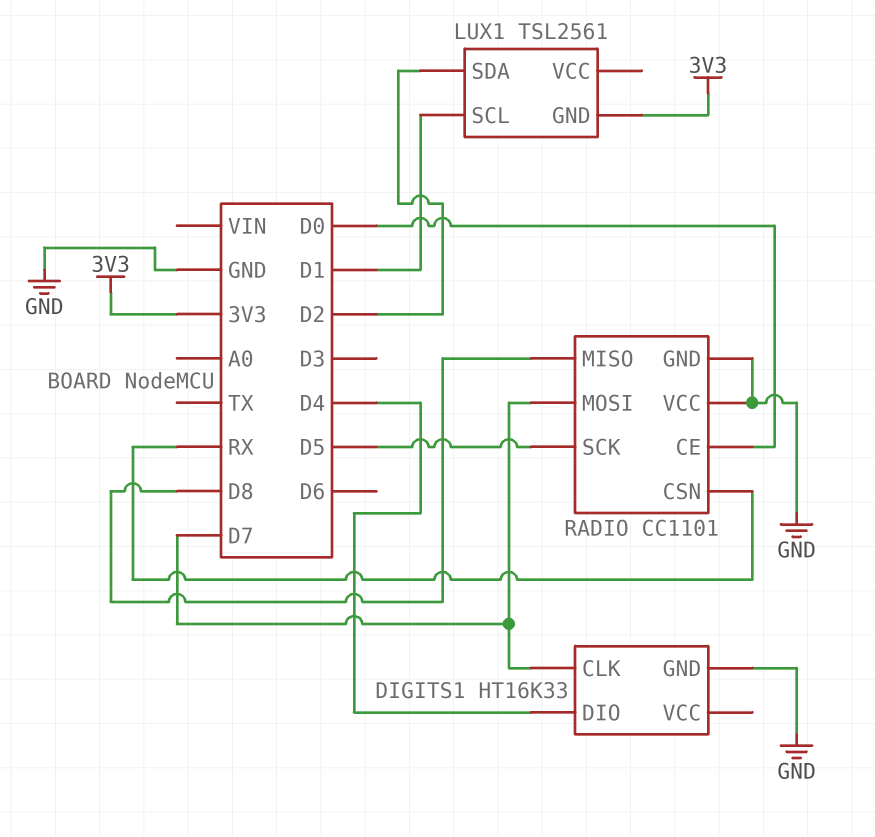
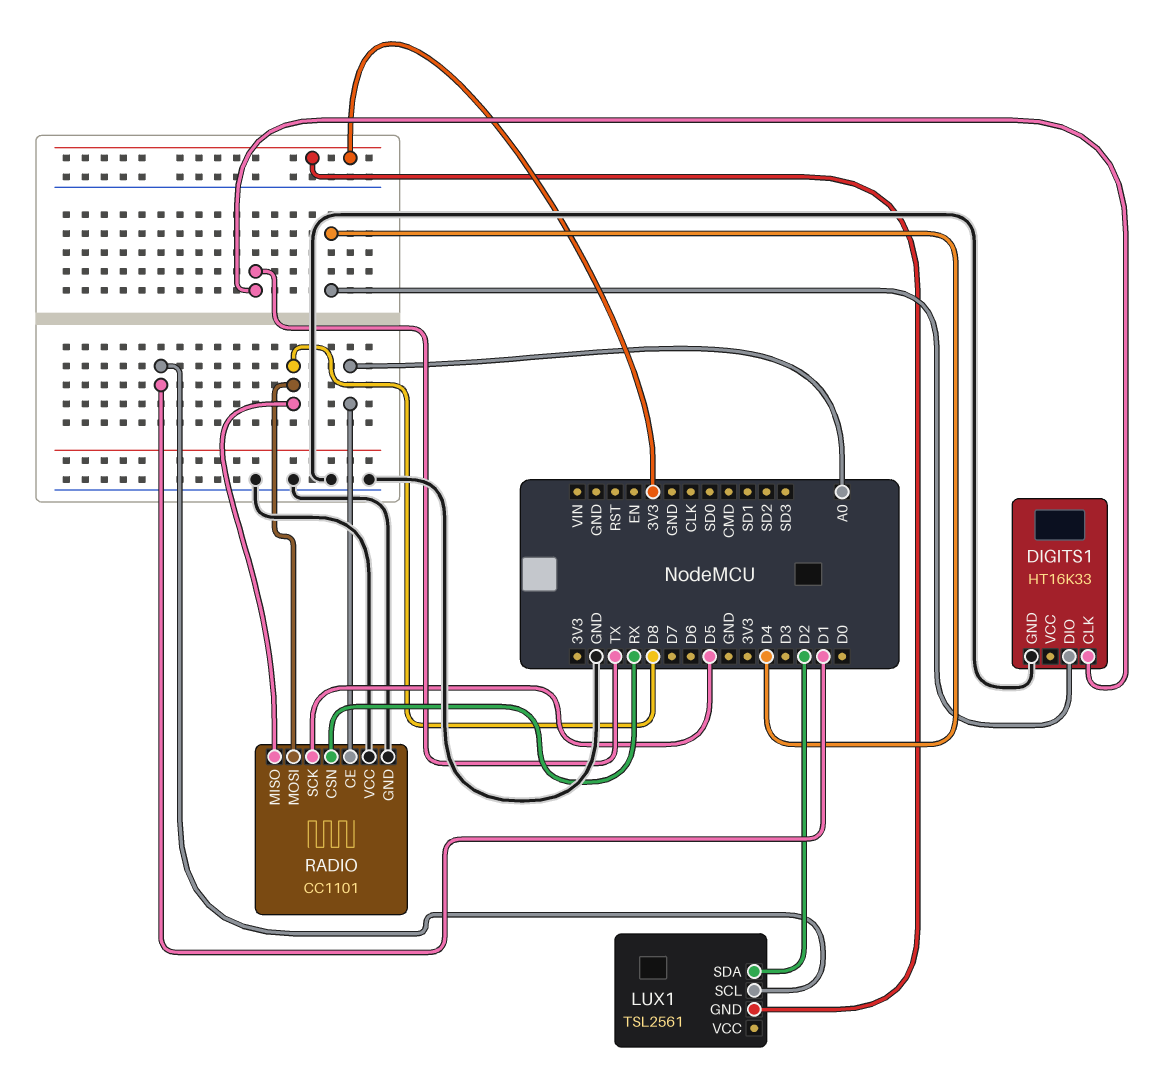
DIGITS1 pin CLK: D7 -> TX
RADIO pin CE: D0 -> A0
RADIO pin MOSI: D7 -> D8

